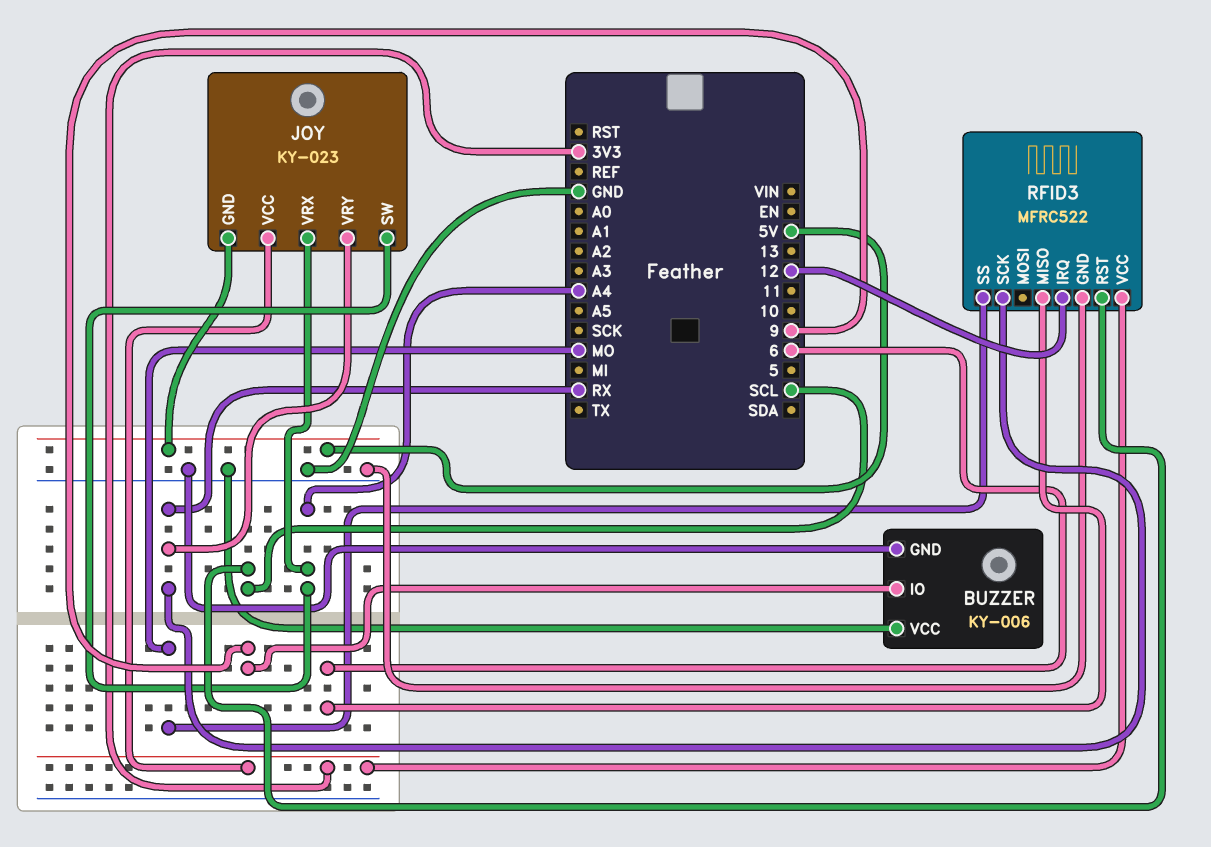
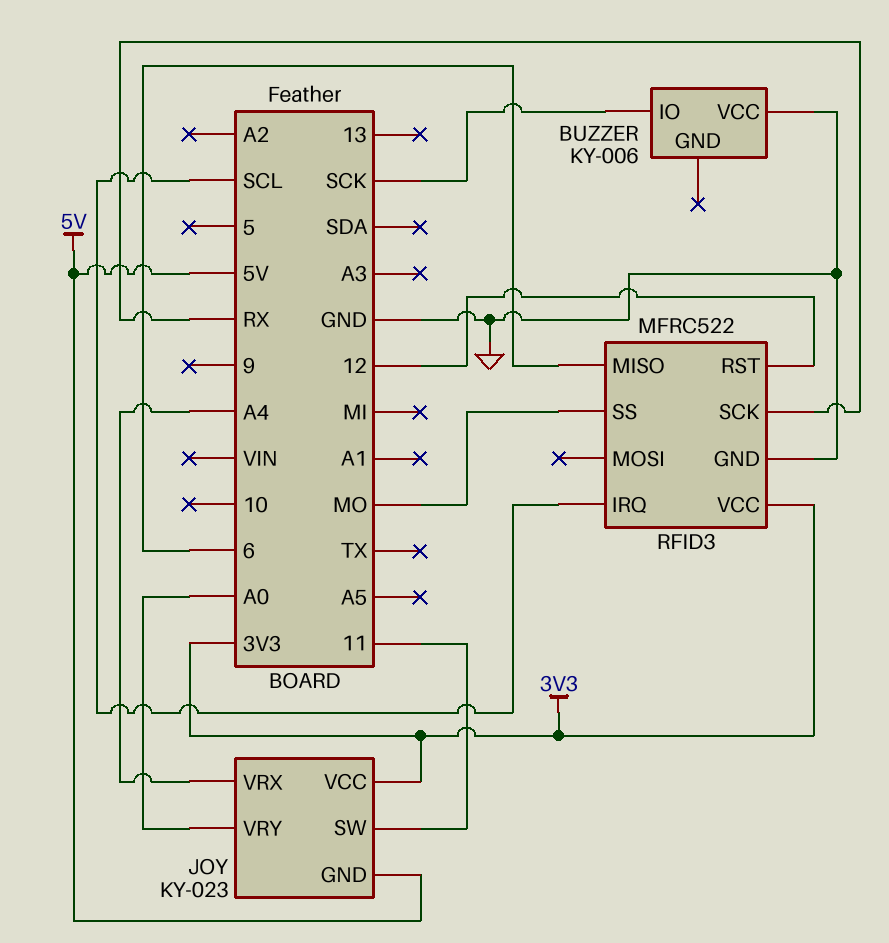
BUZZER pin GND: GND -> none
BUZZER pin IO: 9 -> SCK
JOY pin SW: A4 -> 11
JOY pin VRY: RX -> A0
RFID3 pin IRQ: 12 -> SCL
RFID3 pin RST: SCL -> 12

